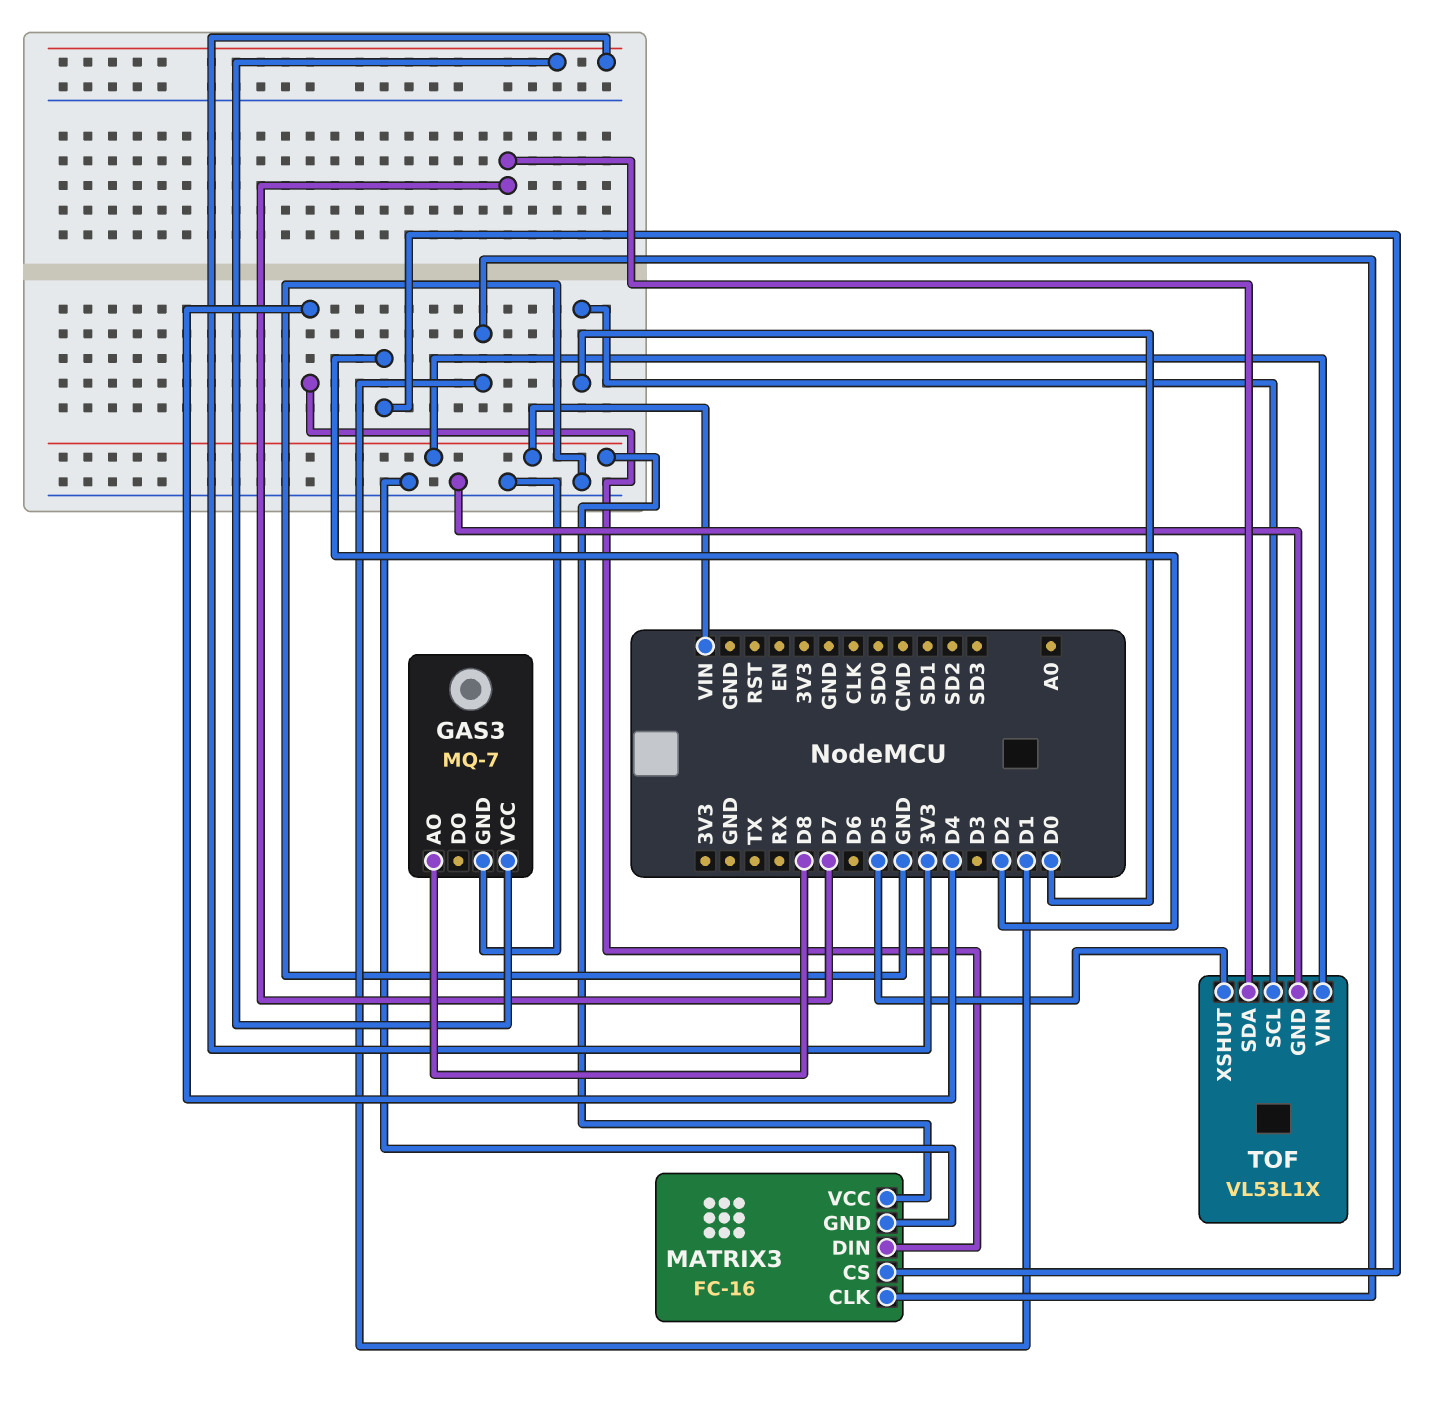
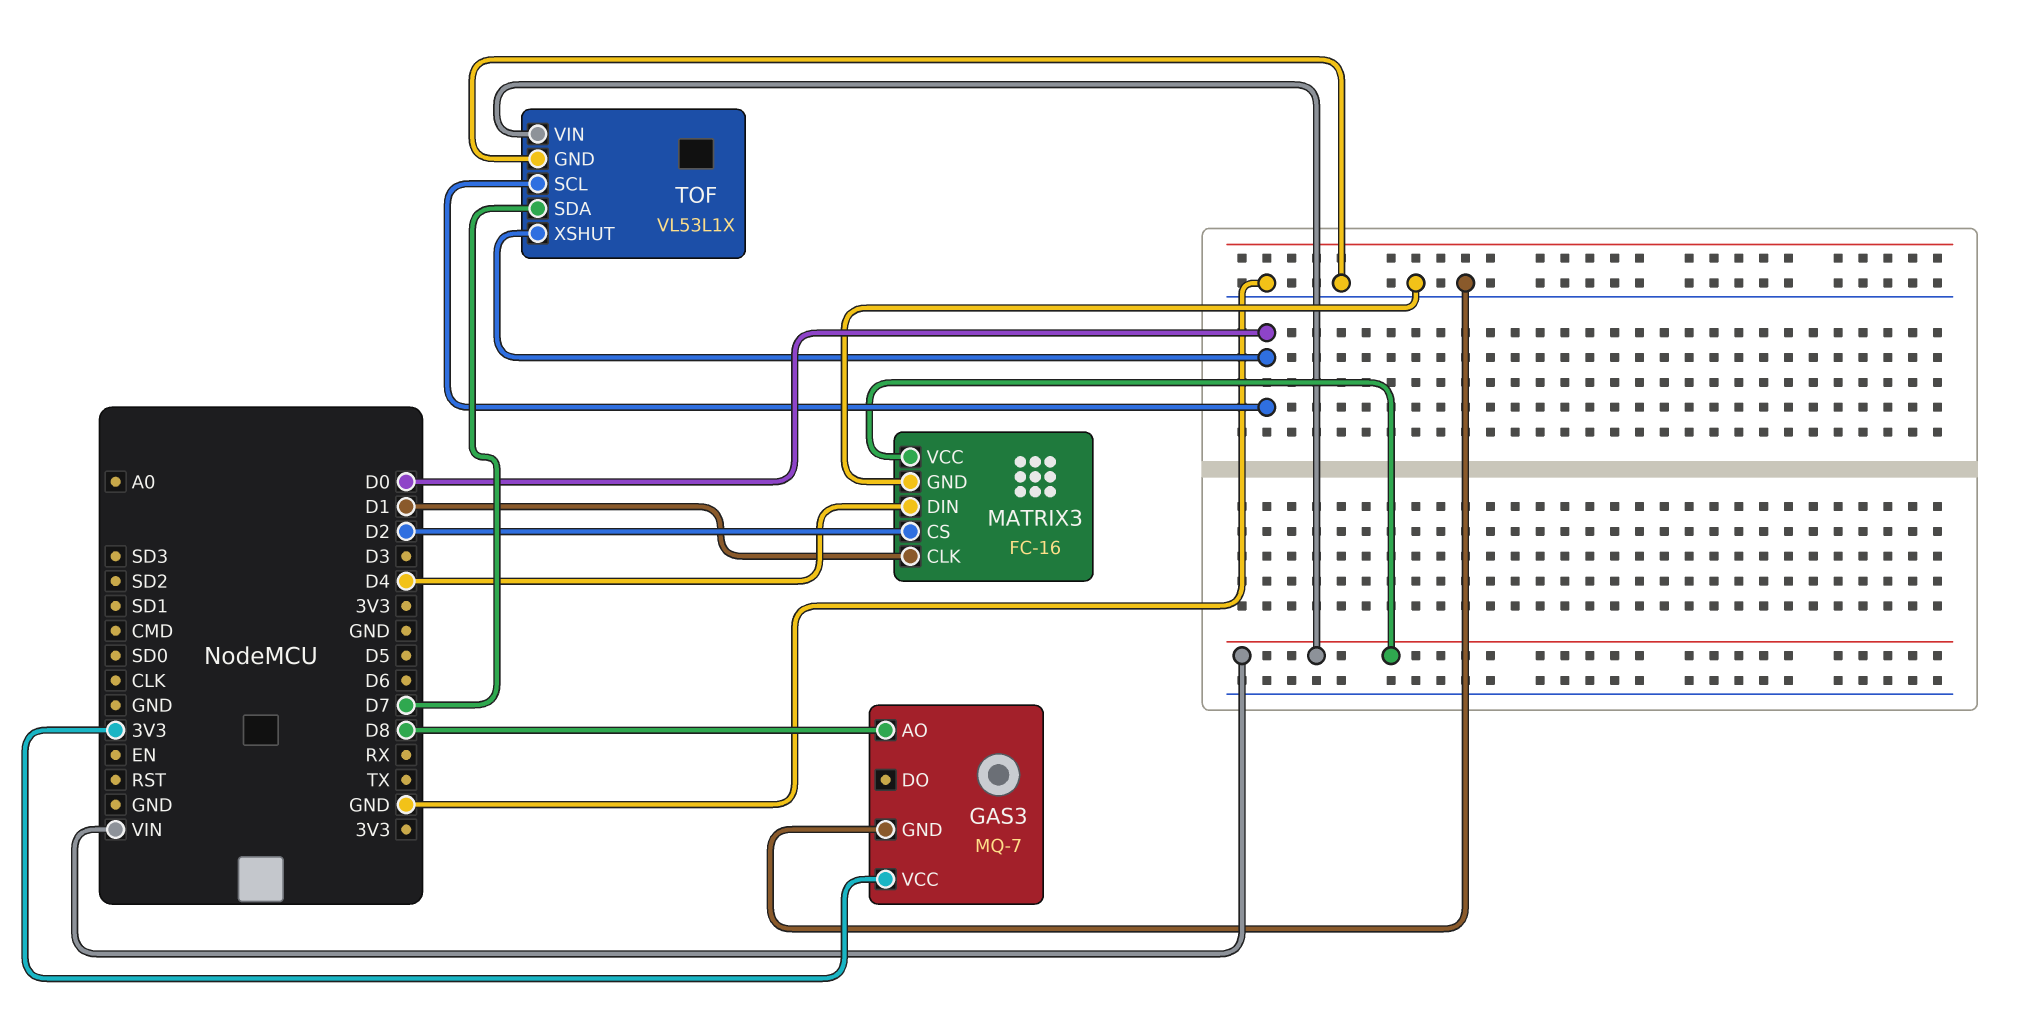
TOF pin XSHUT: D5 -> D0

